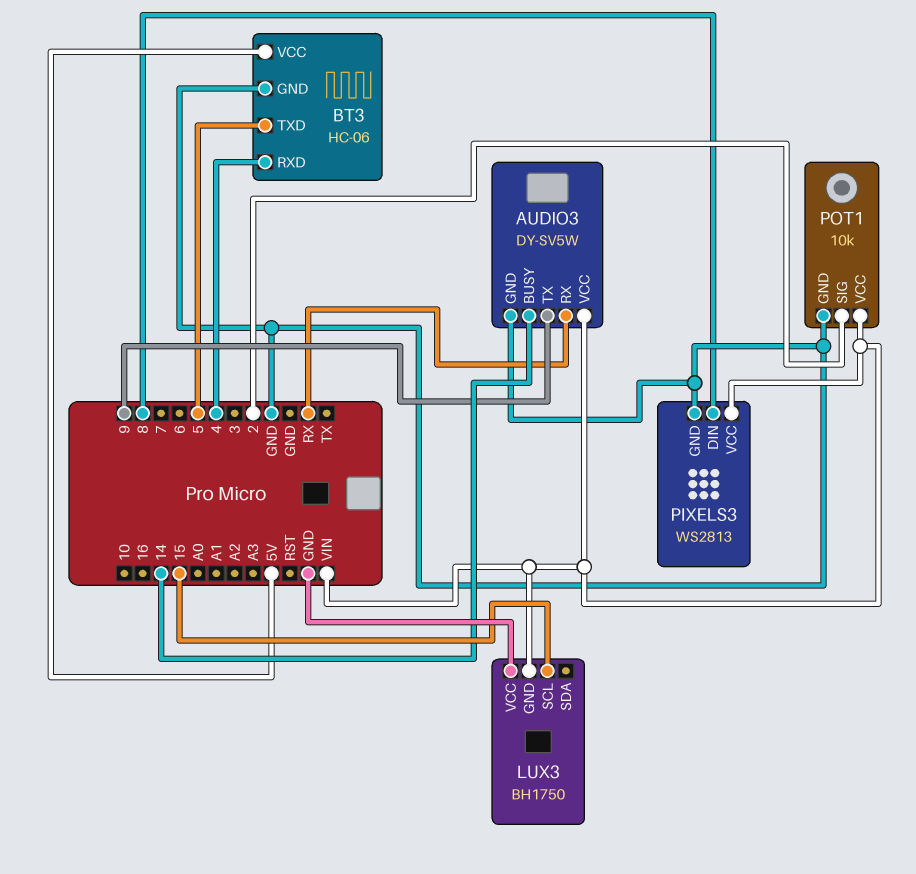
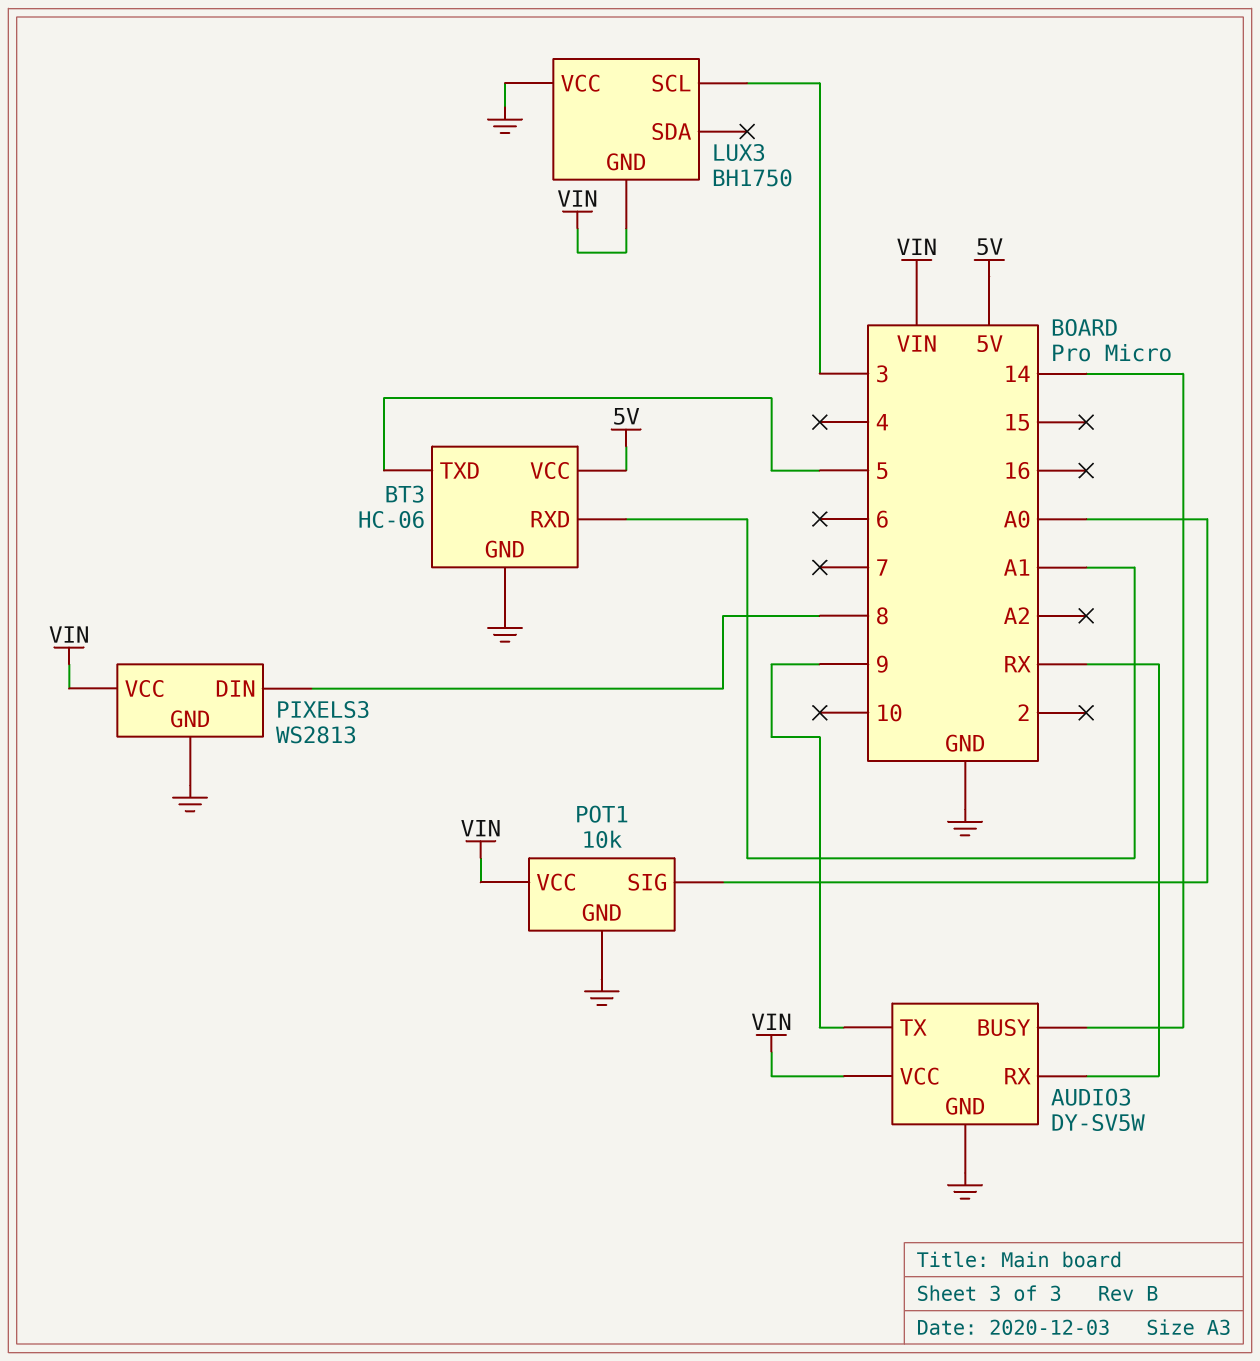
BT3 pin RXD: 4 -> A1
LUX3 pin SCL: 15 -> 3
POT1 pin SIG: 2 -> A0

